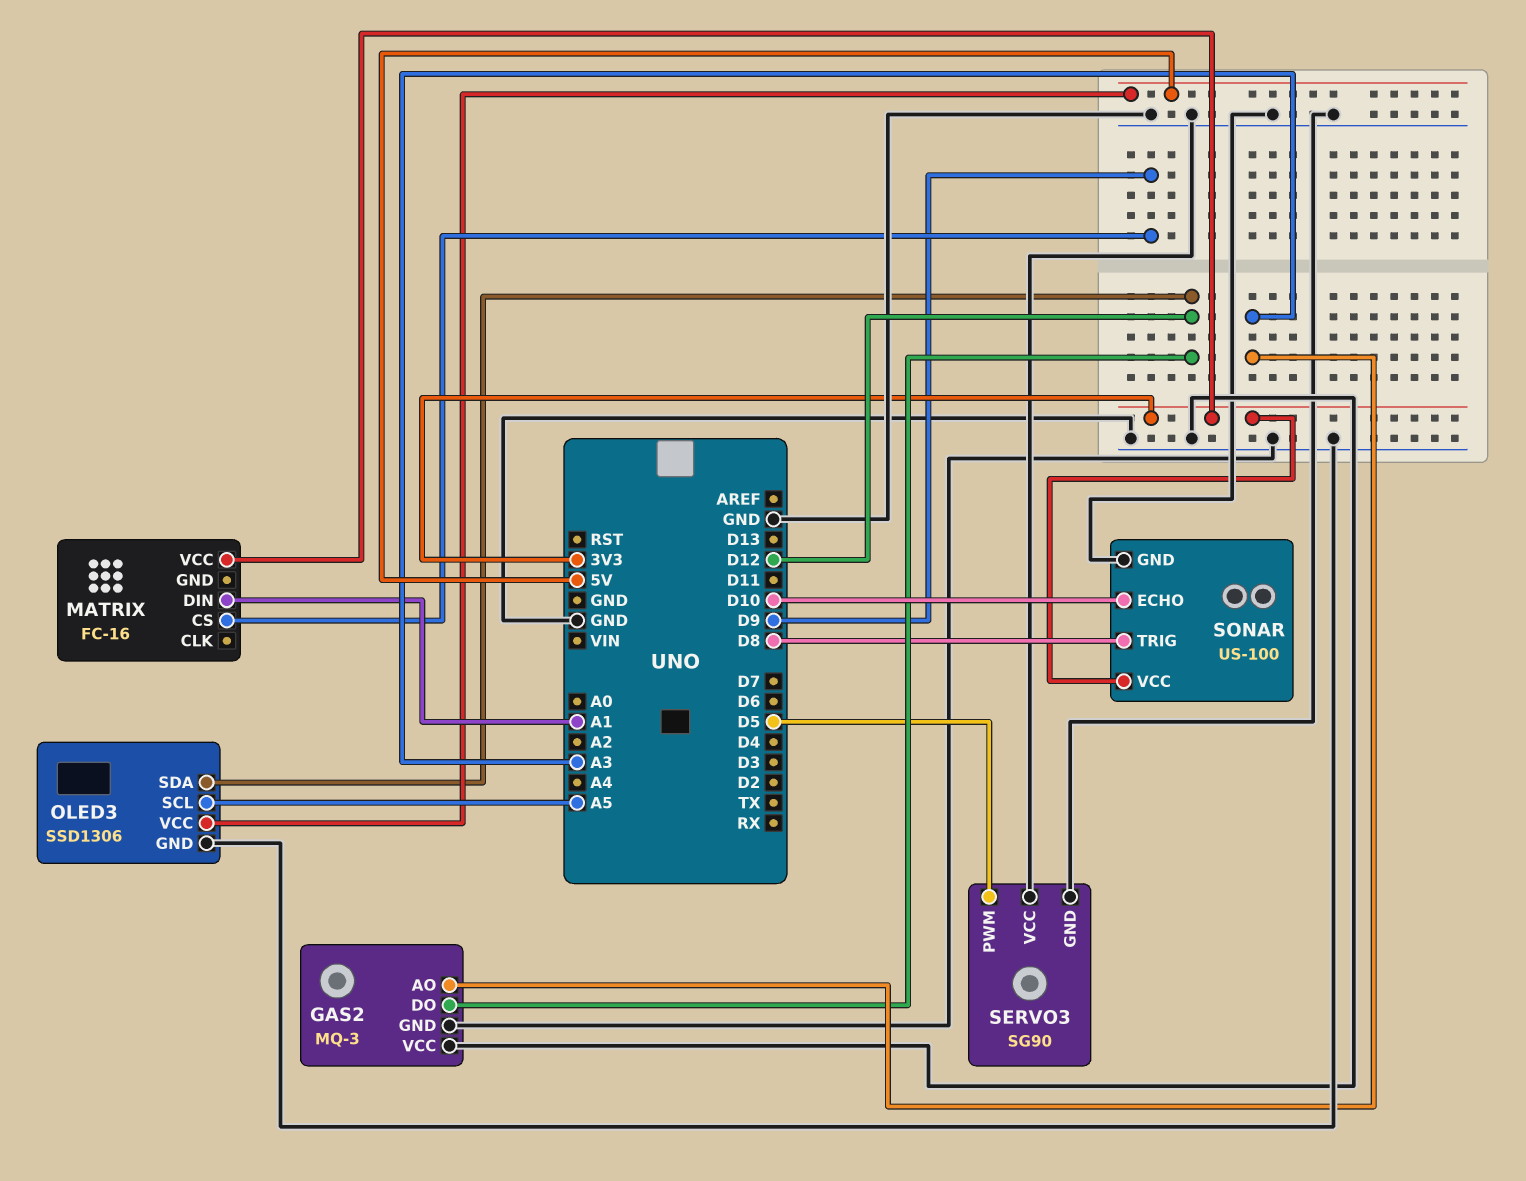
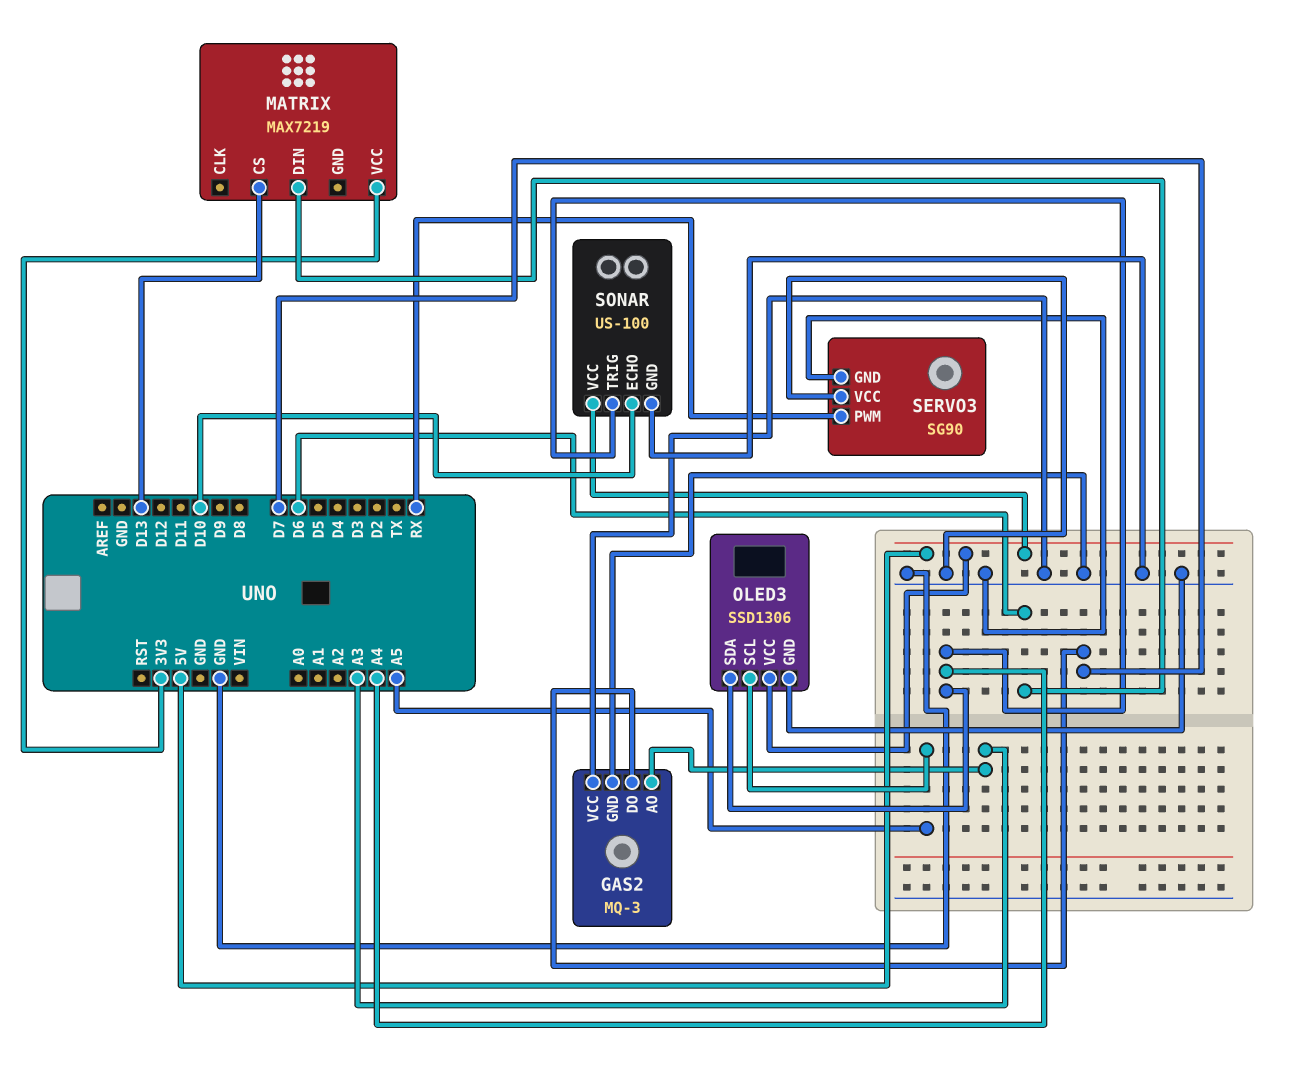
GAS2 pin DO: D12 -> D7
MATRIX: FC-16 -> MAX7219
MATRIX pin CS: D9 -> D13
MATRIX pin DIN: A1 -> D6
OLED3 pin SDA: D12 -> A4
SERVO3 pin PWM: D5 -> RX
SONAR pin TRIG: D8 -> A4
SONAR pin VCC: 3V3 -> 5V

